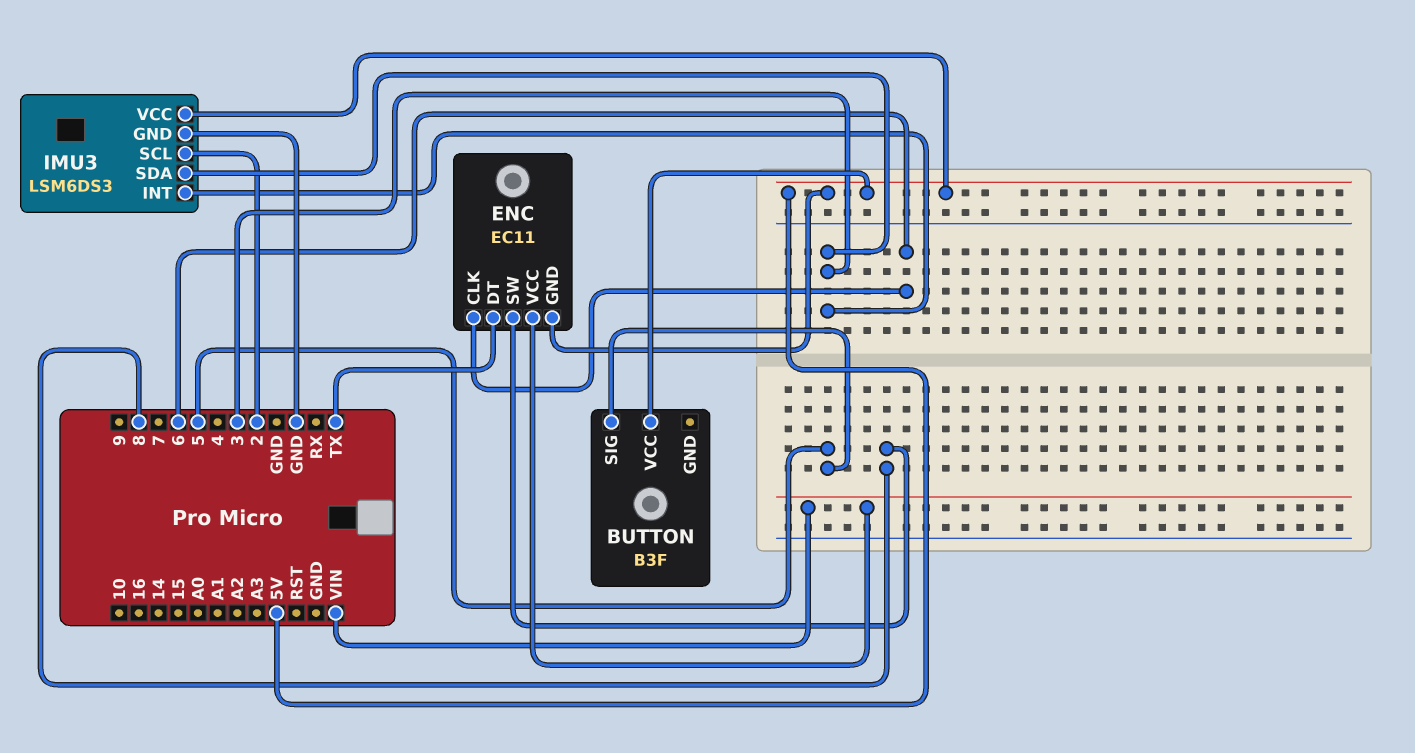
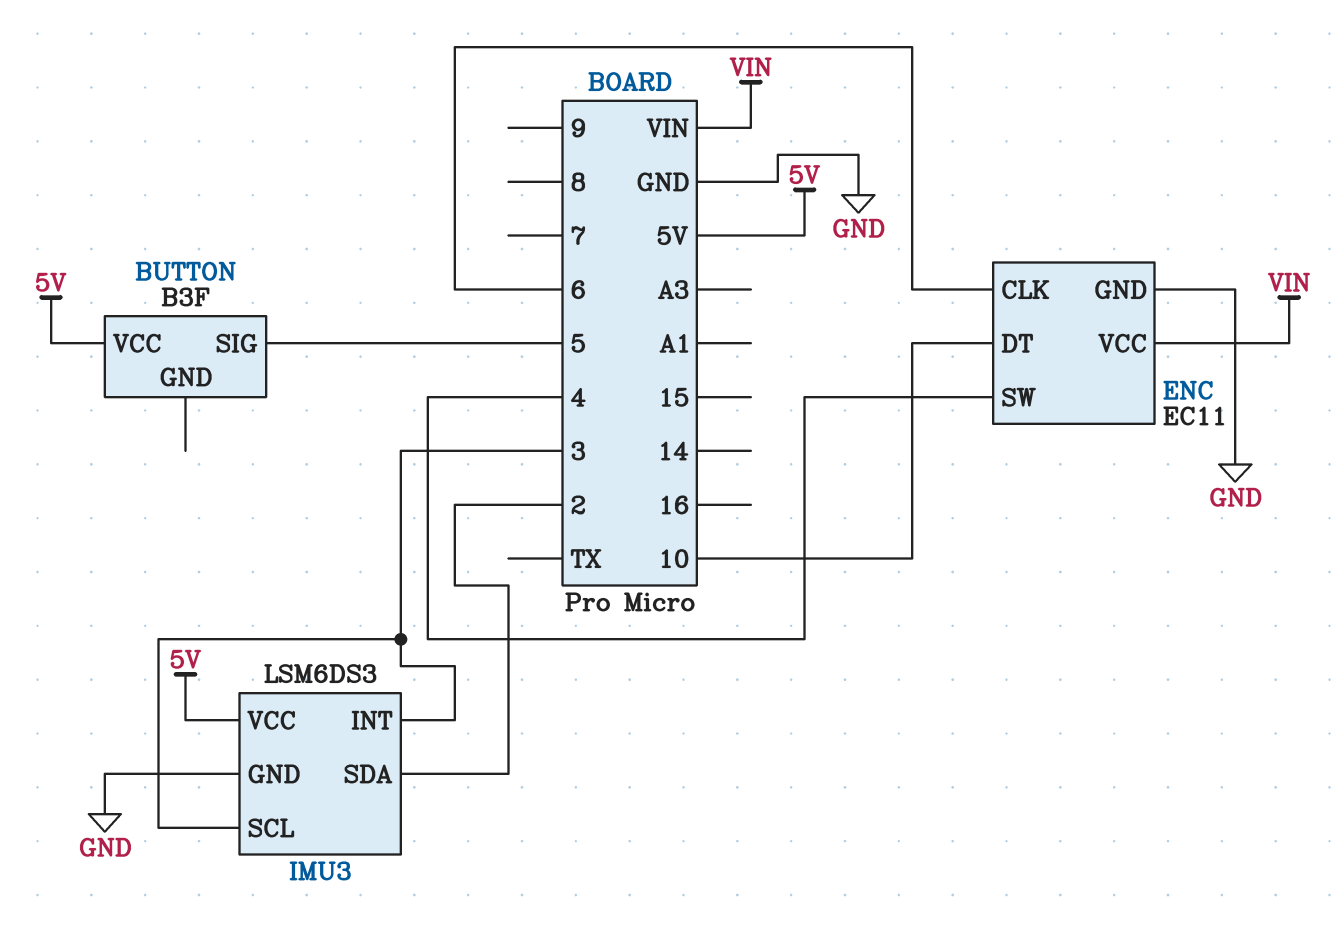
ENC pin DT: TX -> 10
ENC pin GND: 5V -> GND
ENC pin SW: 8 -> 4
IMU3 pin SCL: 2 -> 3
IMU3 pin SDA: 3 -> 2

